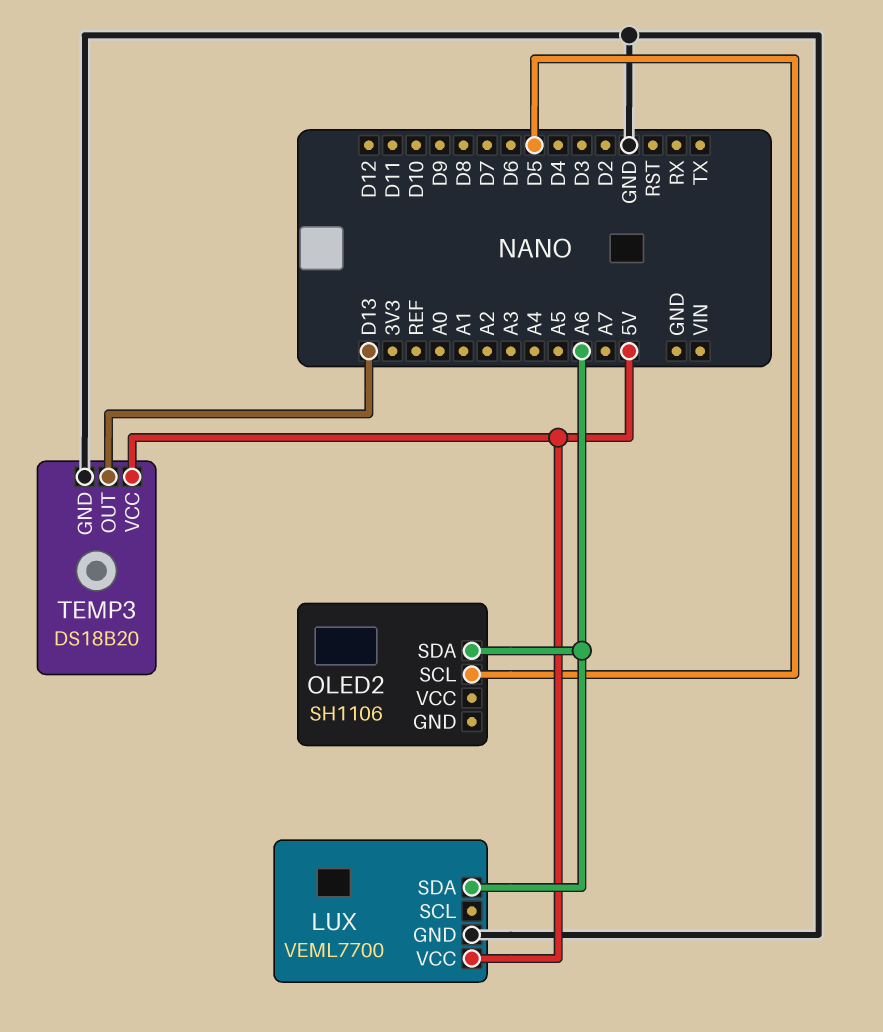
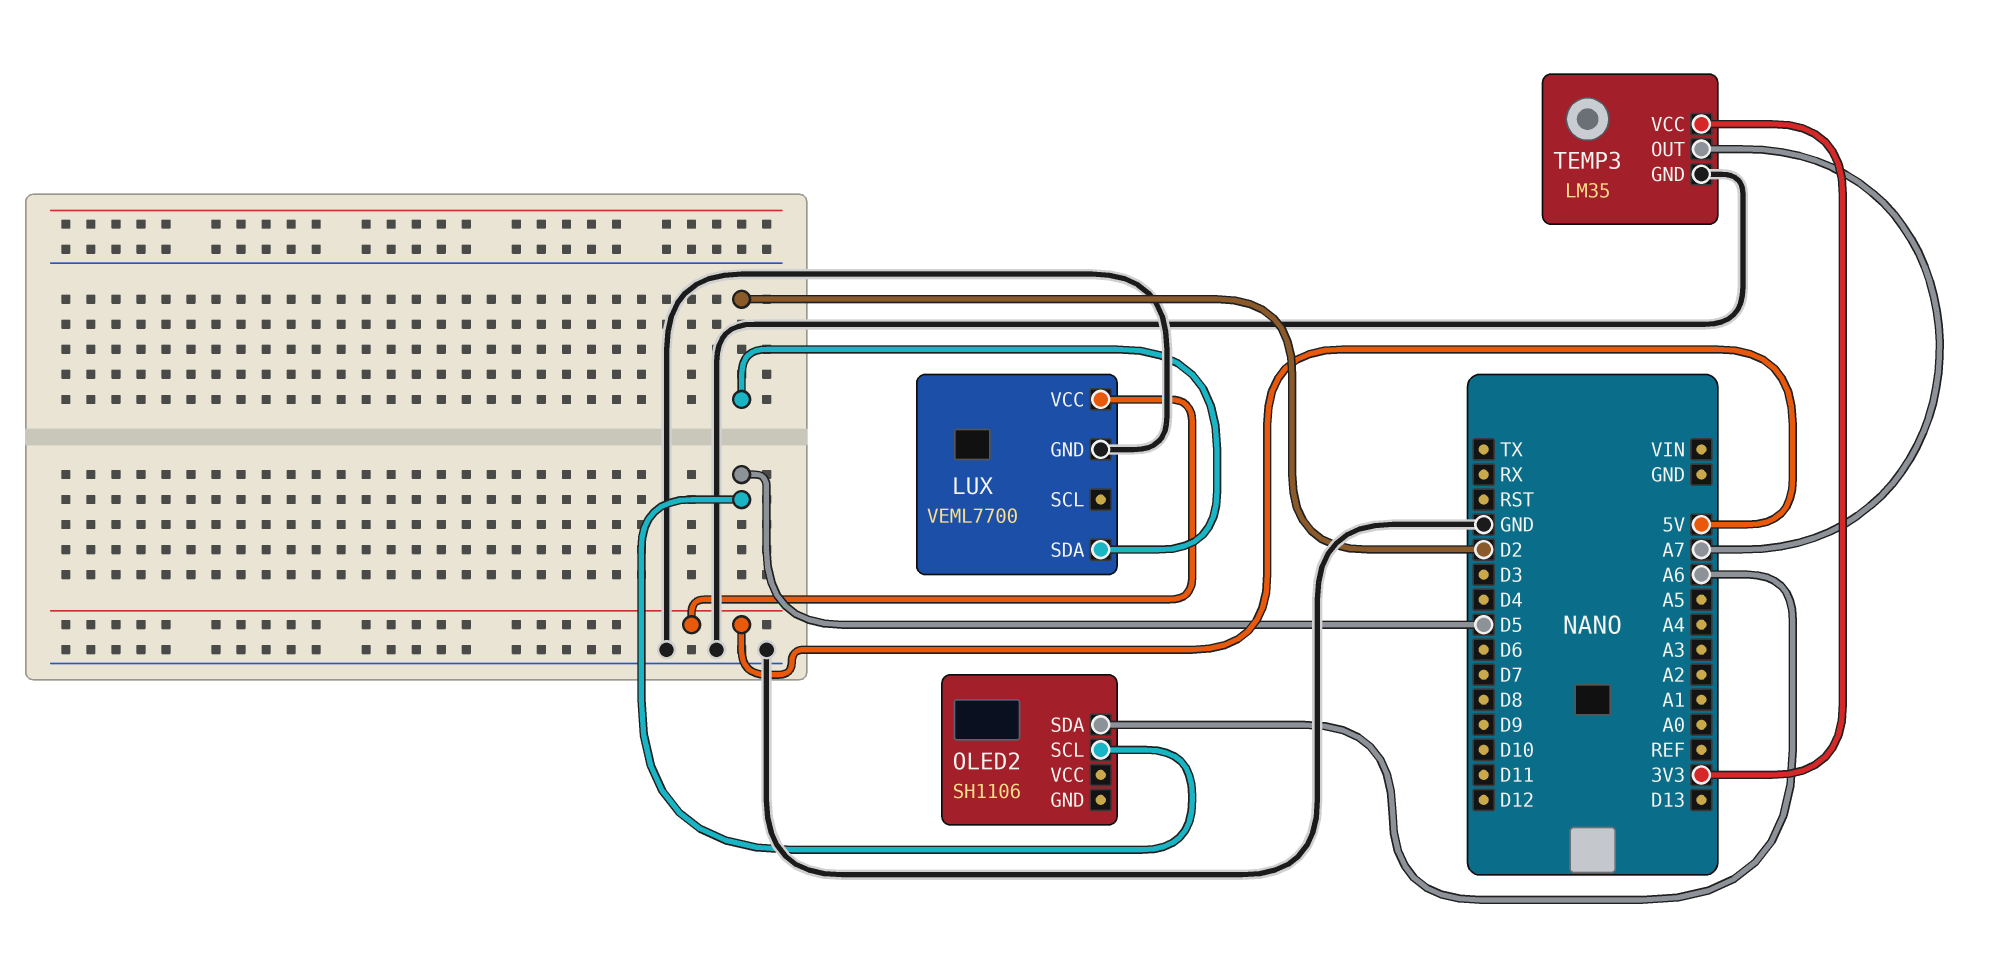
LUX pin SDA: A6 -> D2
TEMP3: DS18B20 -> LM35
TEMP3 pin OUT: D13 -> A7
TEMP3 pin VCC: 5V -> 3V3

